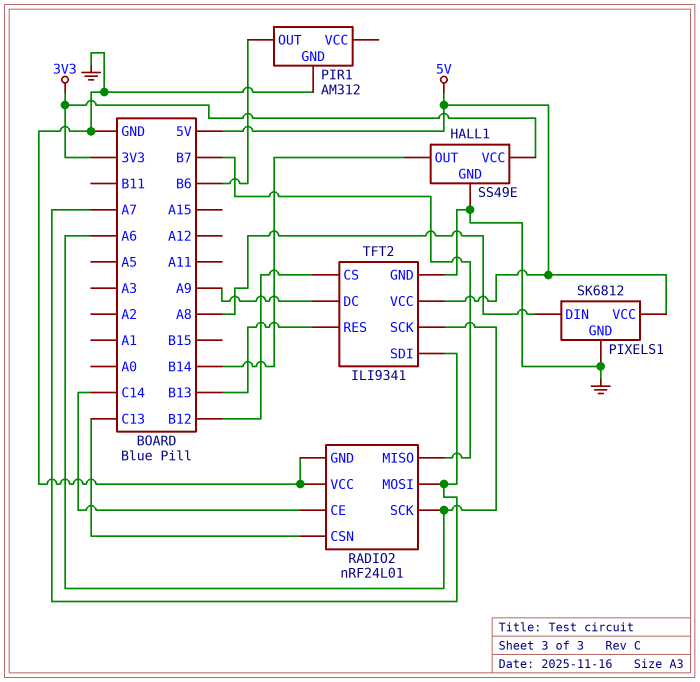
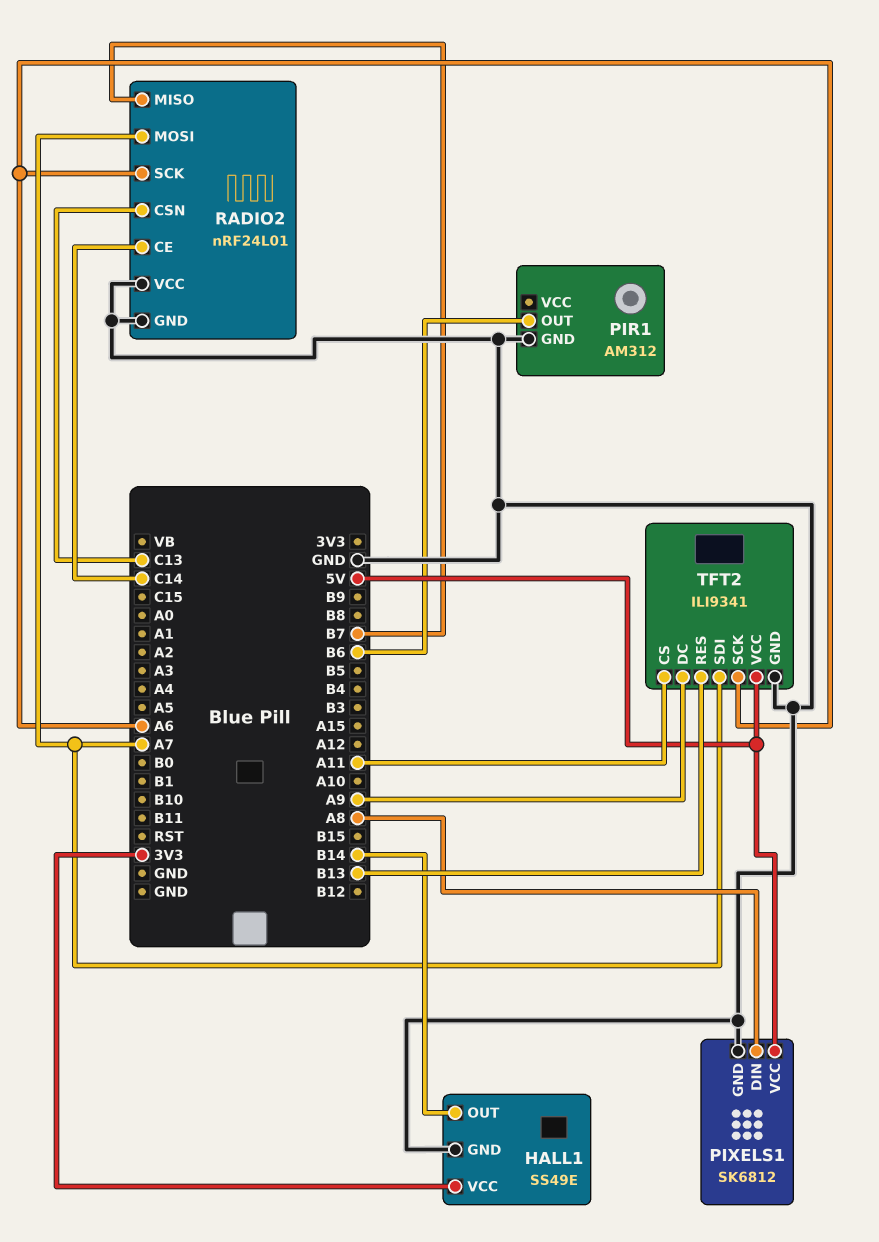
TFT2 pin CS: B12 -> A11

